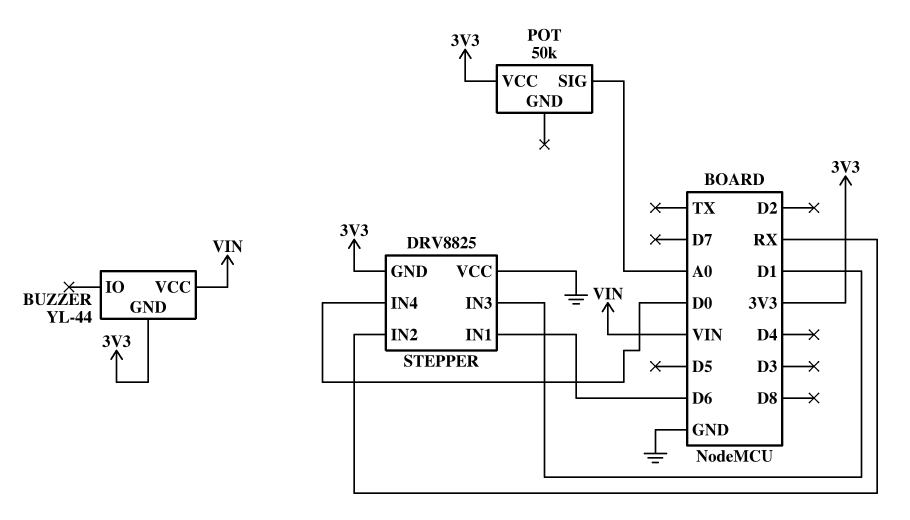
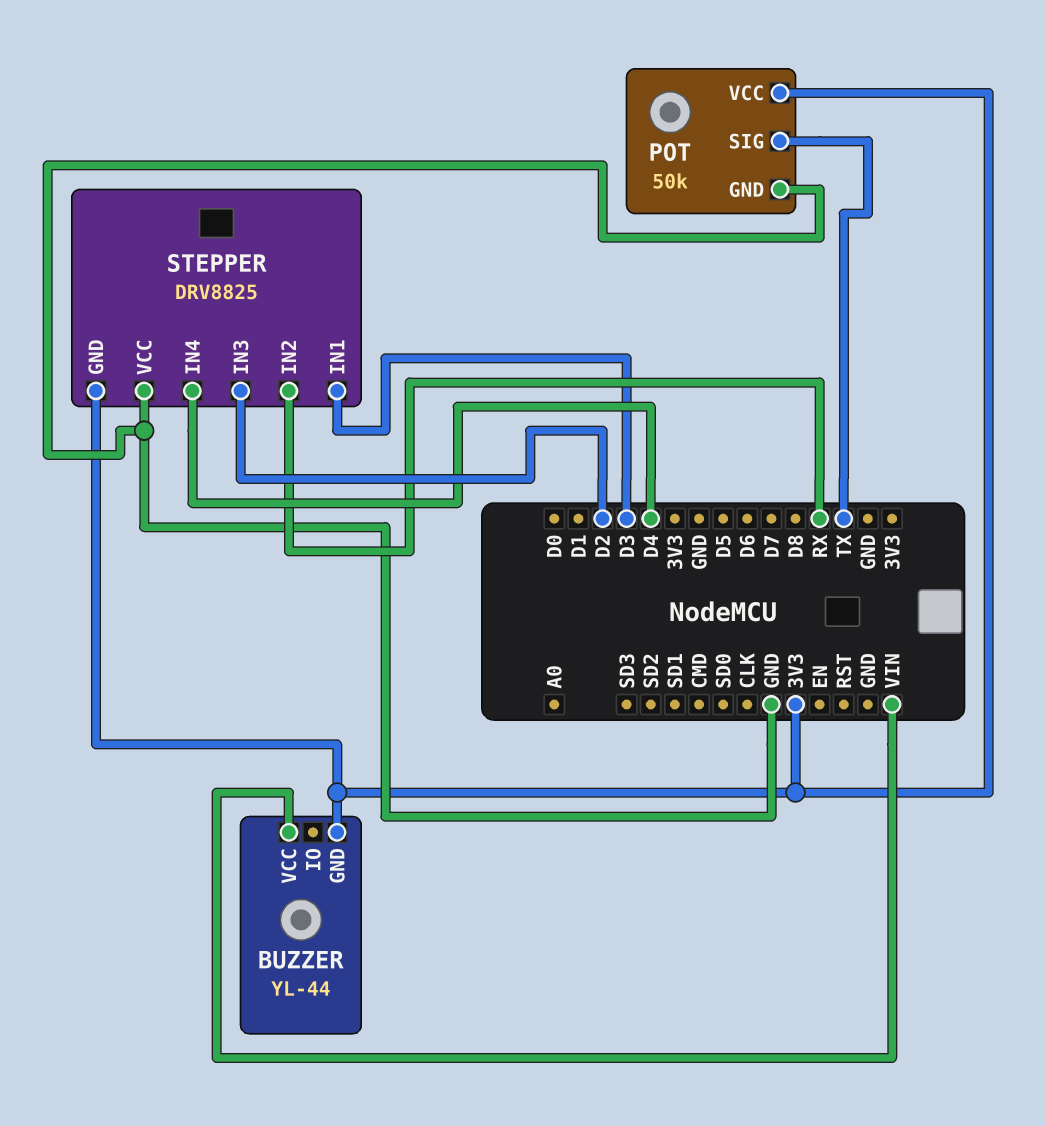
POT pin GND: none -> GND
POT pin SIG: A0 -> TX
STEPPER pin IN1: D6 -> D3
STEPPER pin IN3: D1 -> D2
STEPPER pin IN4: D0 -> D4

